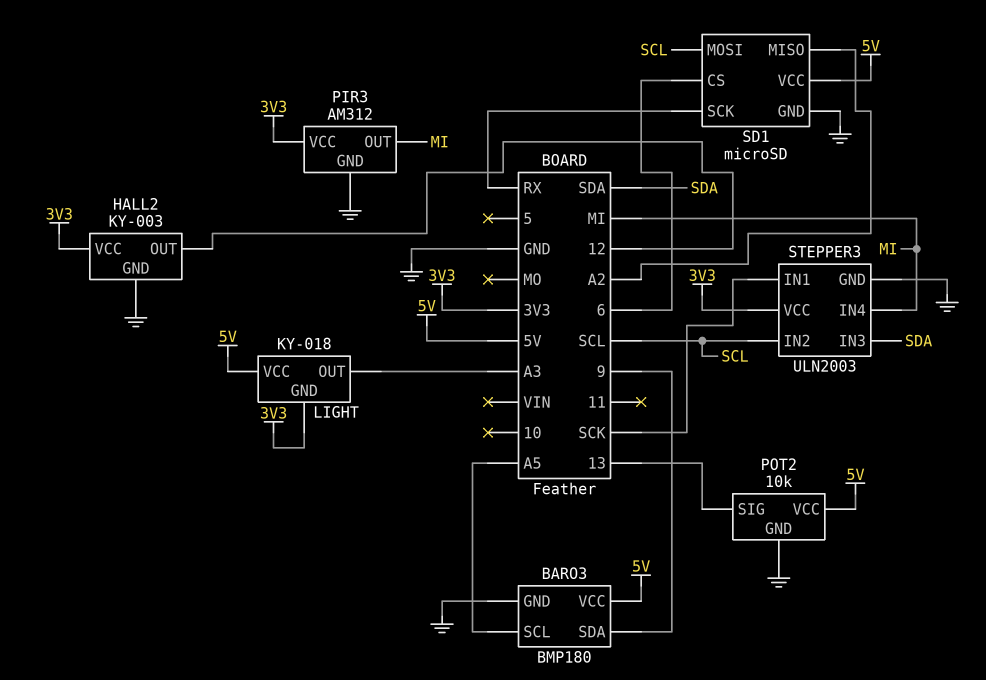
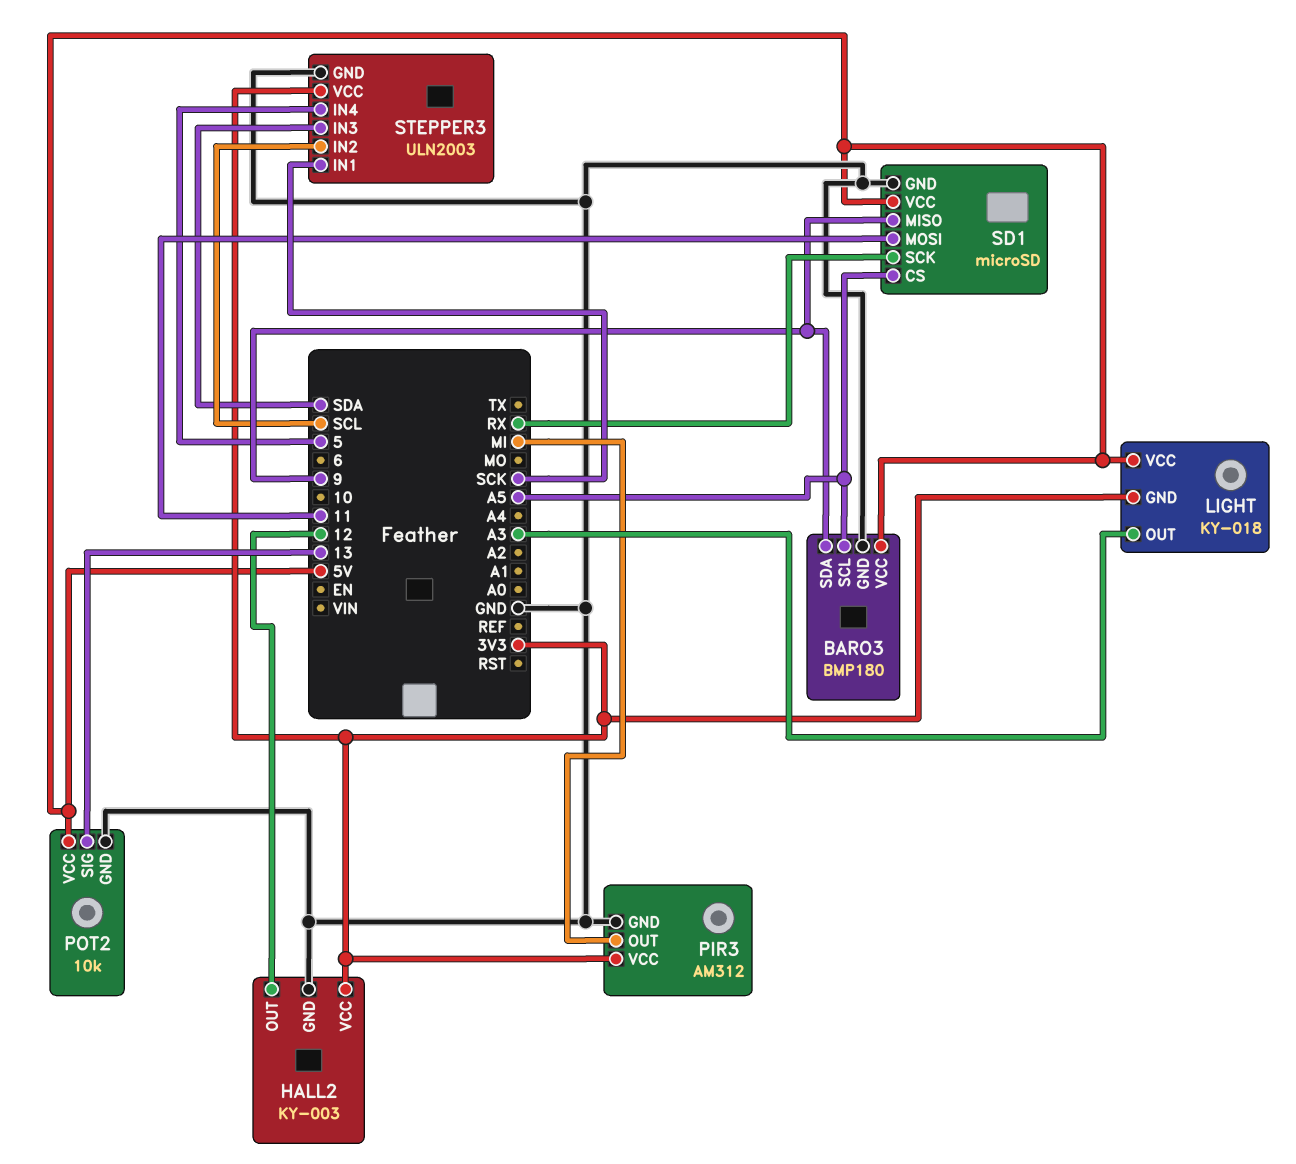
SD1 pin CS: 6 -> A5
SD1 pin MISO: A2 -> 9
SD1 pin MOSI: SCL -> 11
STEPPER3 pin IN4: MI -> 5

